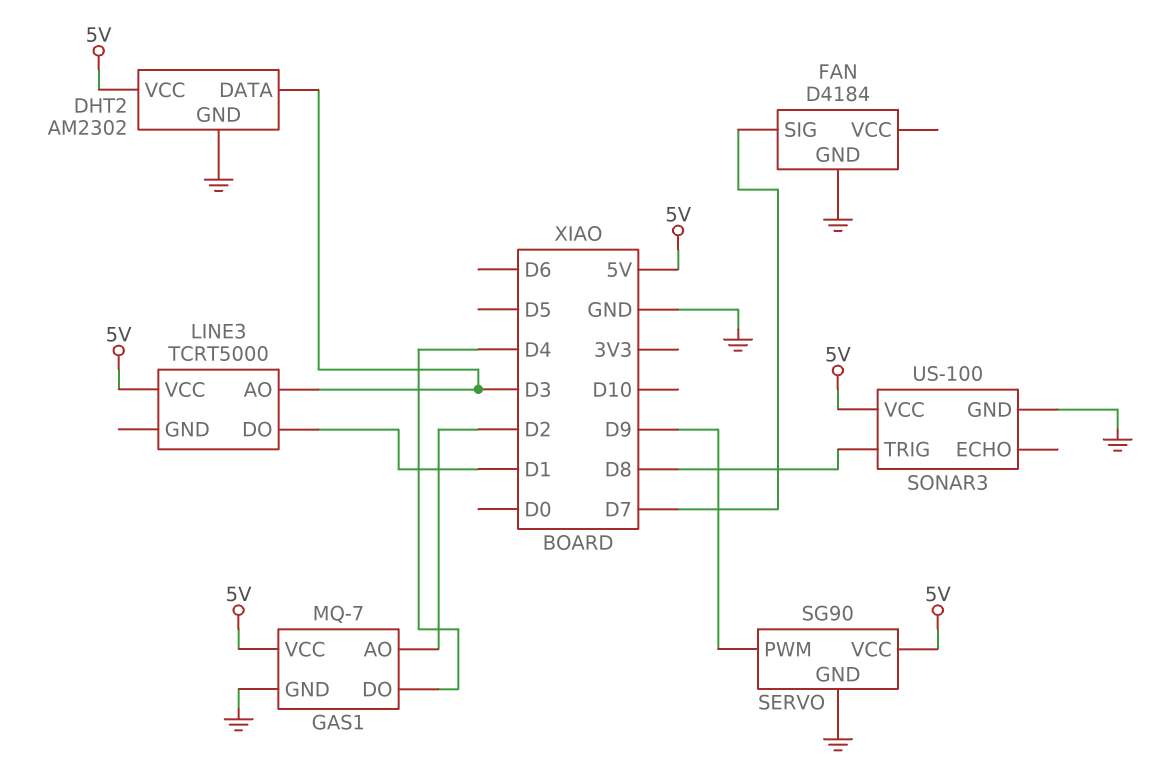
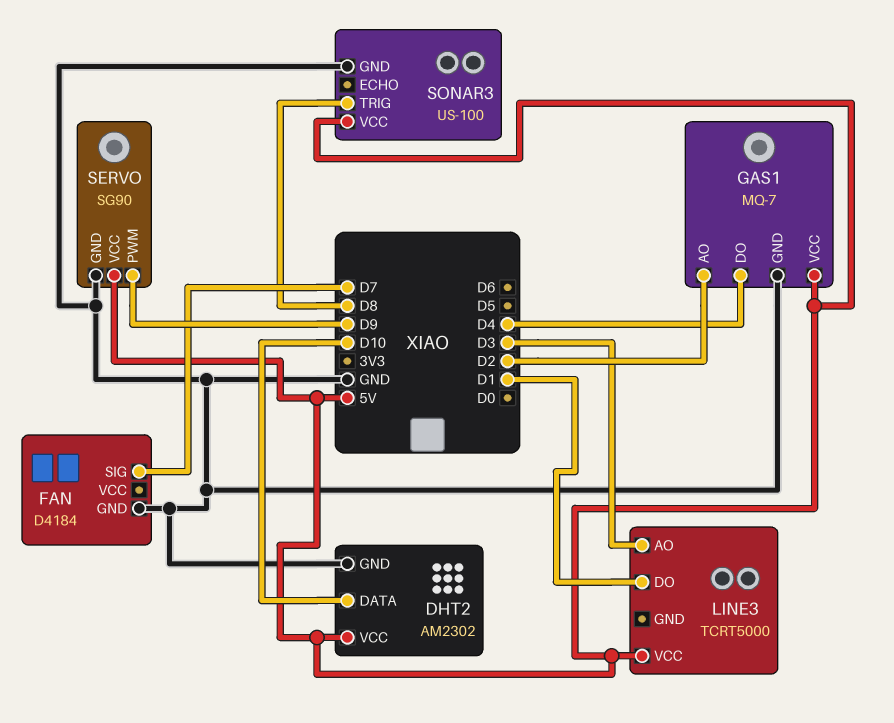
DHT2 pin DATA: D3 -> D10

